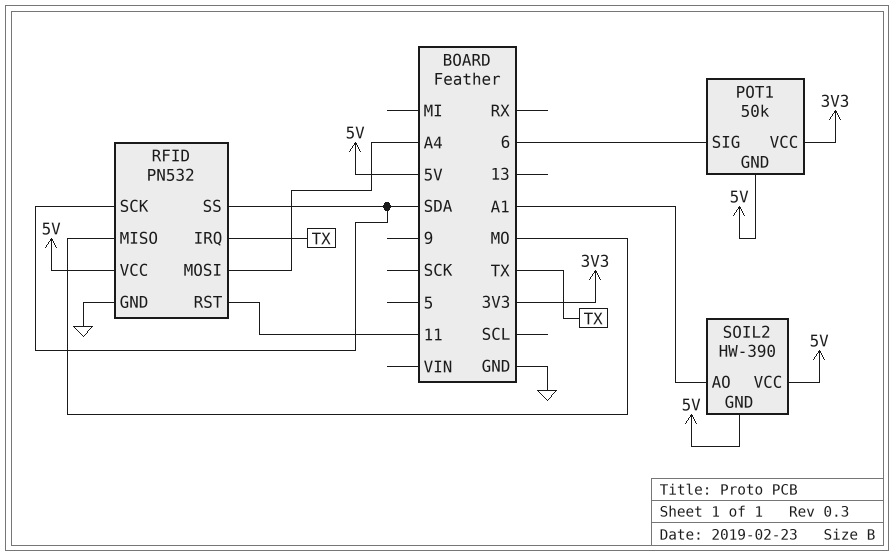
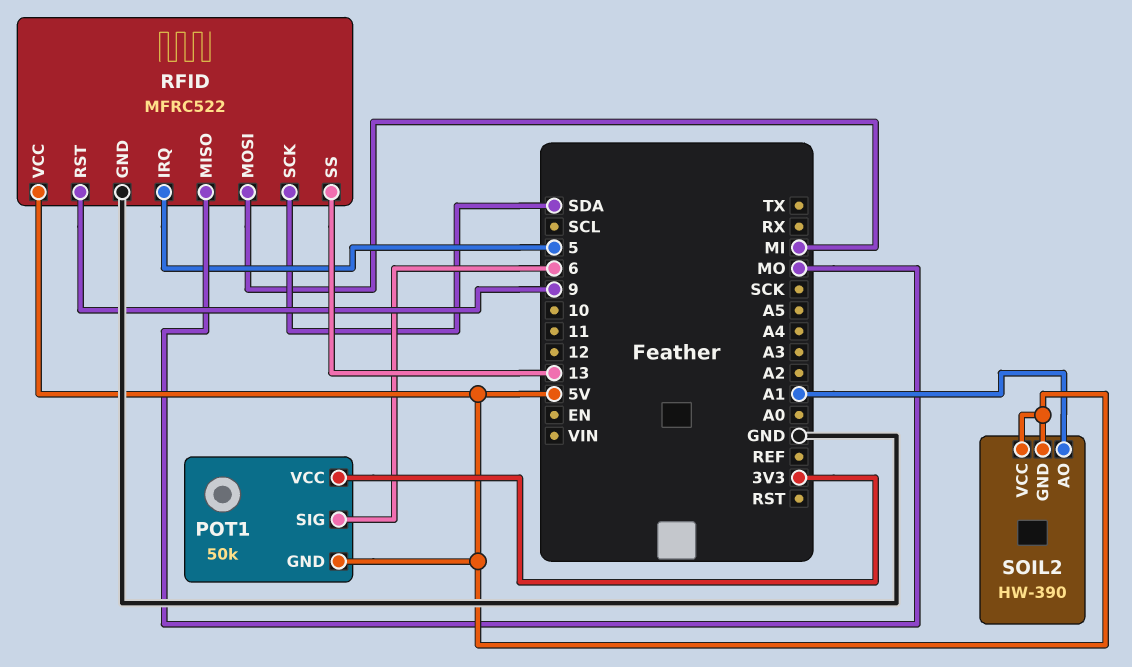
RFID: PN532 -> MFRC522
RFID pin IRQ: TX -> 5
RFID pin MOSI: A4 -> MI
RFID pin RST: 11 -> 9
RFID pin SS: SDA -> 13

